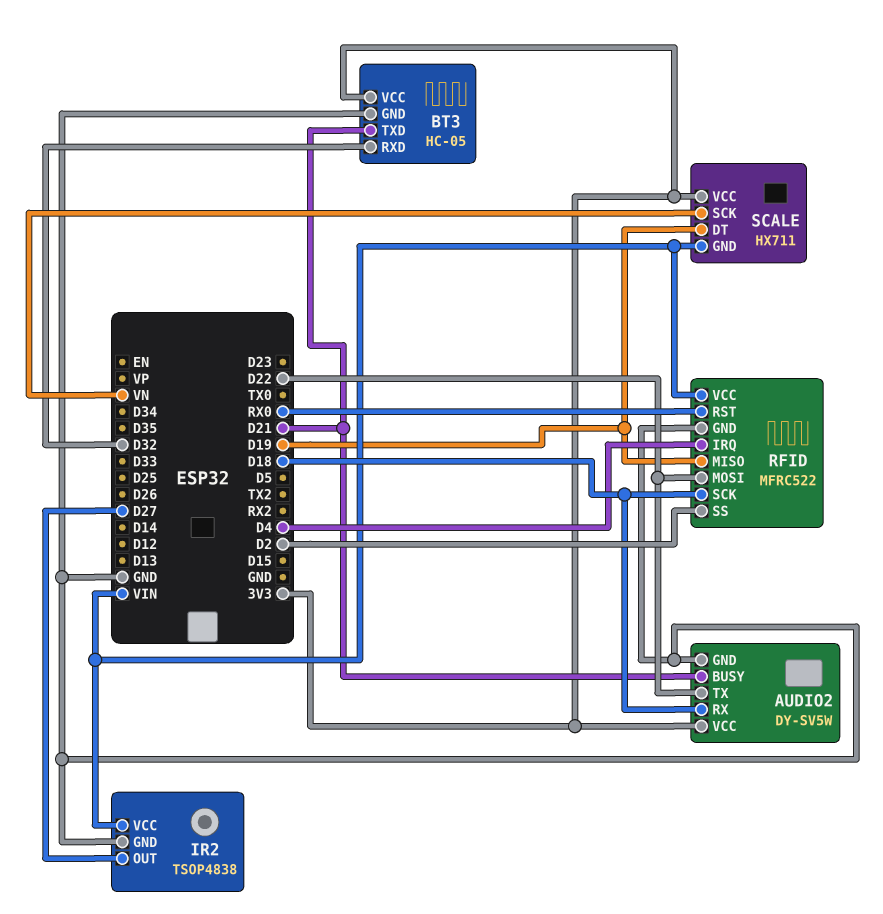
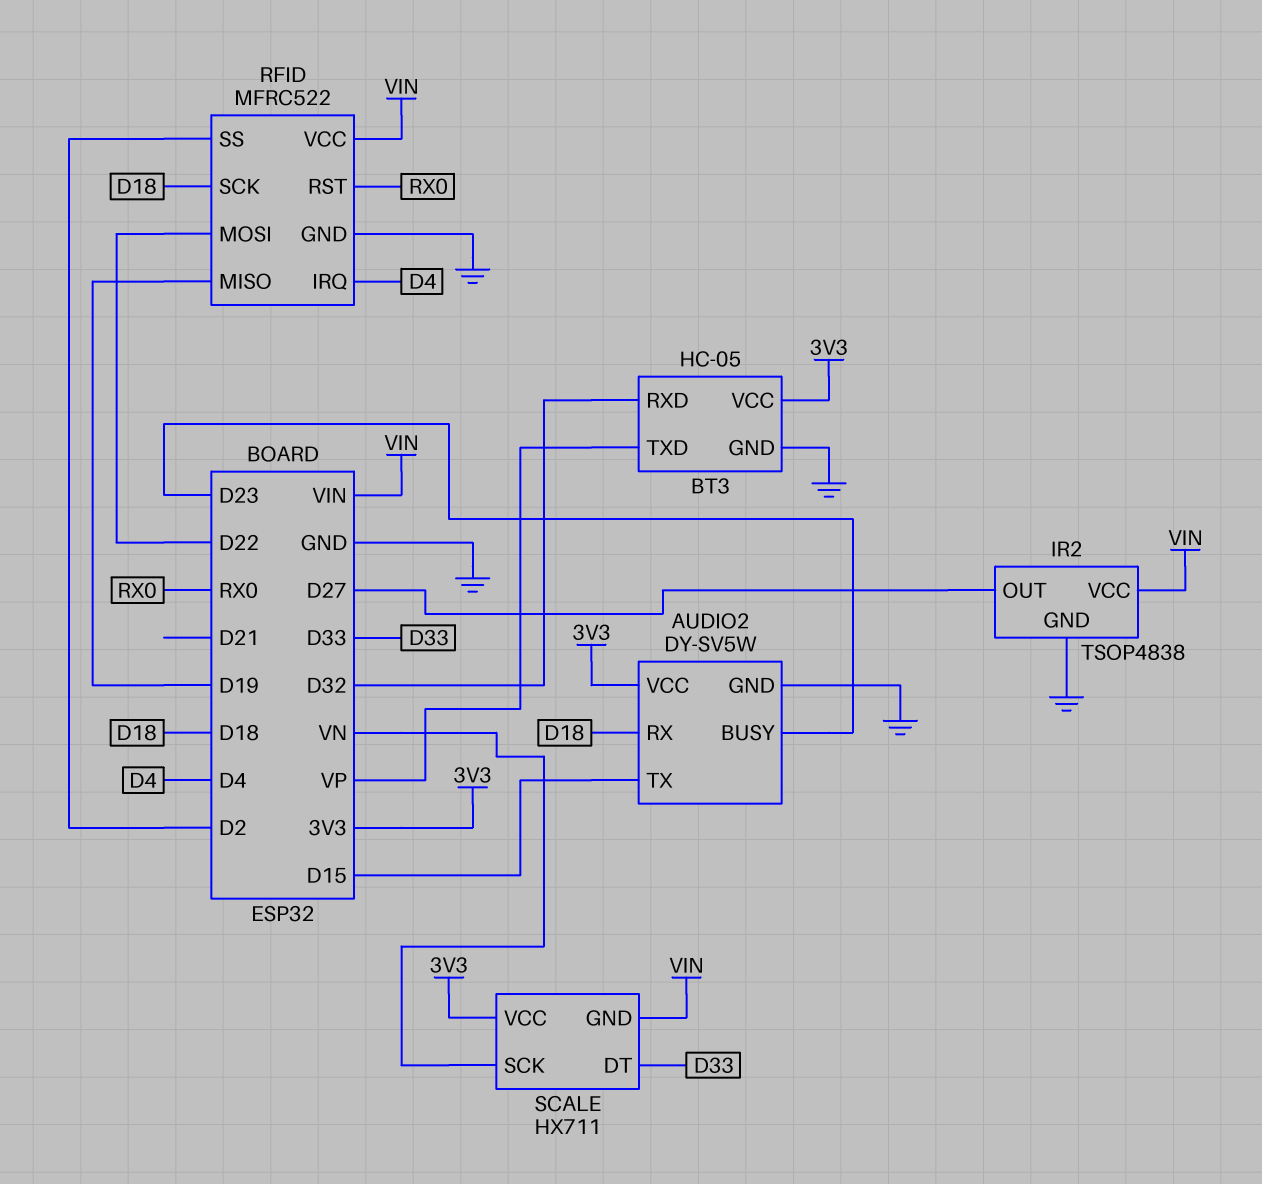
AUDIO2 pin BUSY: D21 -> D23
AUDIO2 pin TX: D22 -> D15
BT3 pin TXD: D21 -> VP
SCALE pin DT: D19 -> D33

